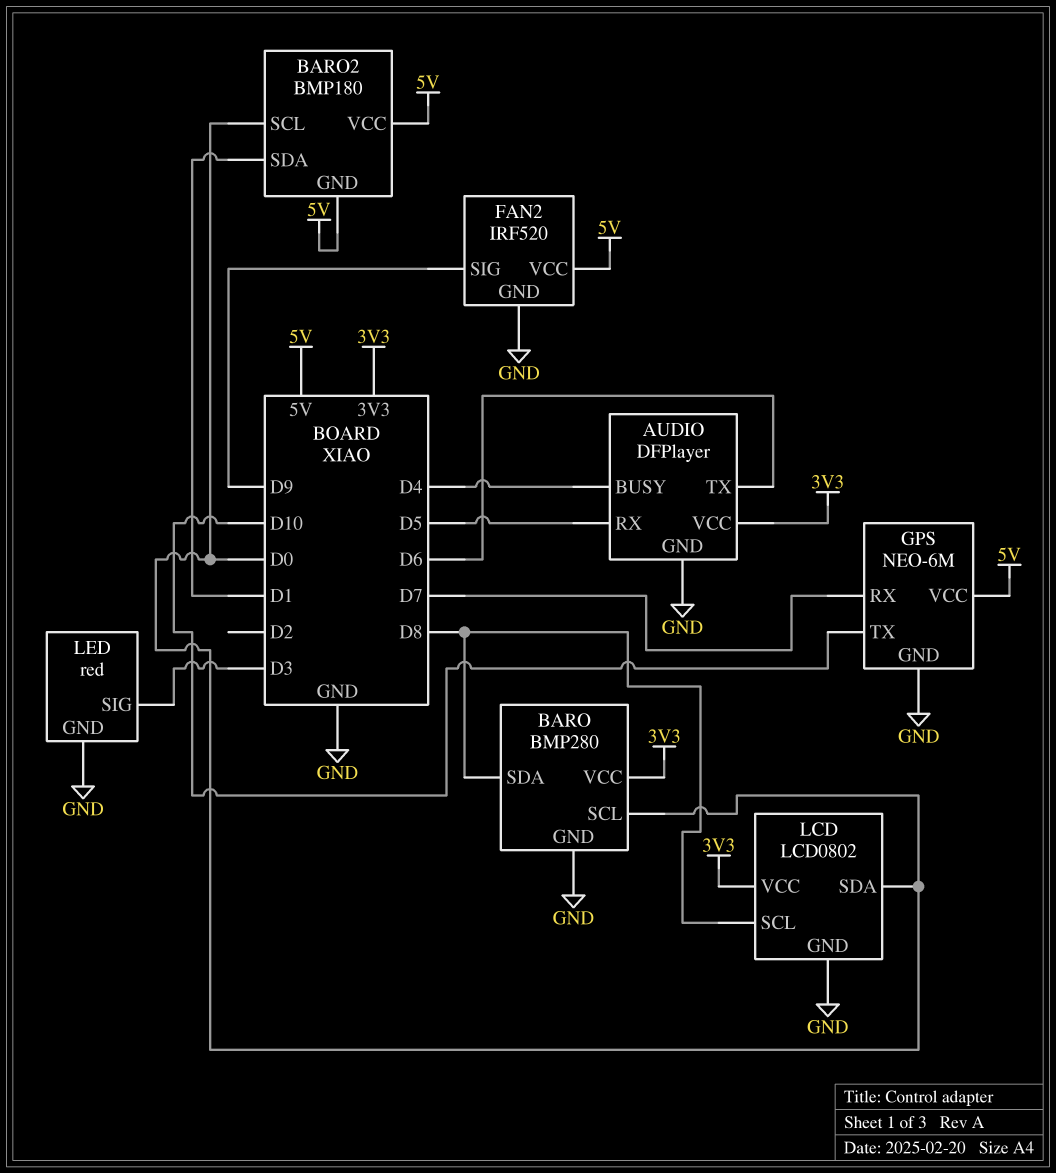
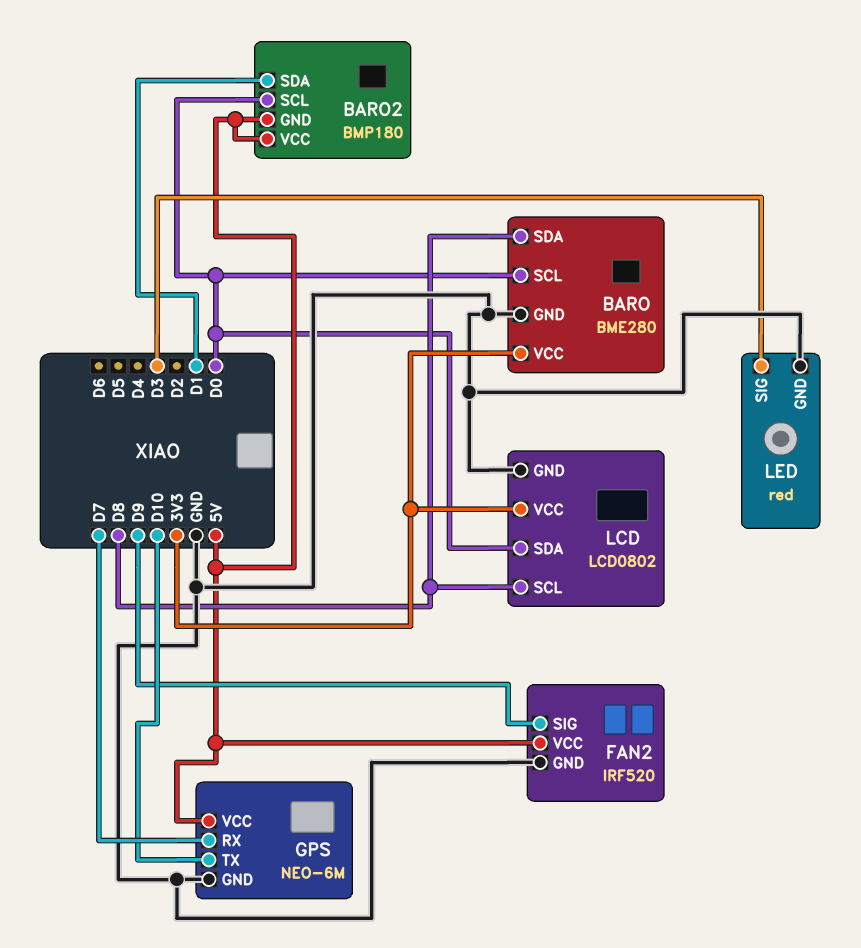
AUDIO: DFPlayer -> none
AUDIO pin BUSY: D4 -> none
AUDIO pin GND: GND -> none
AUDIO pin RX: D5 -> none
AUDIO pin TX: D6 -> none
AUDIO pin VCC: 3V3 -> none
BARO: BMP280 -> BME280

